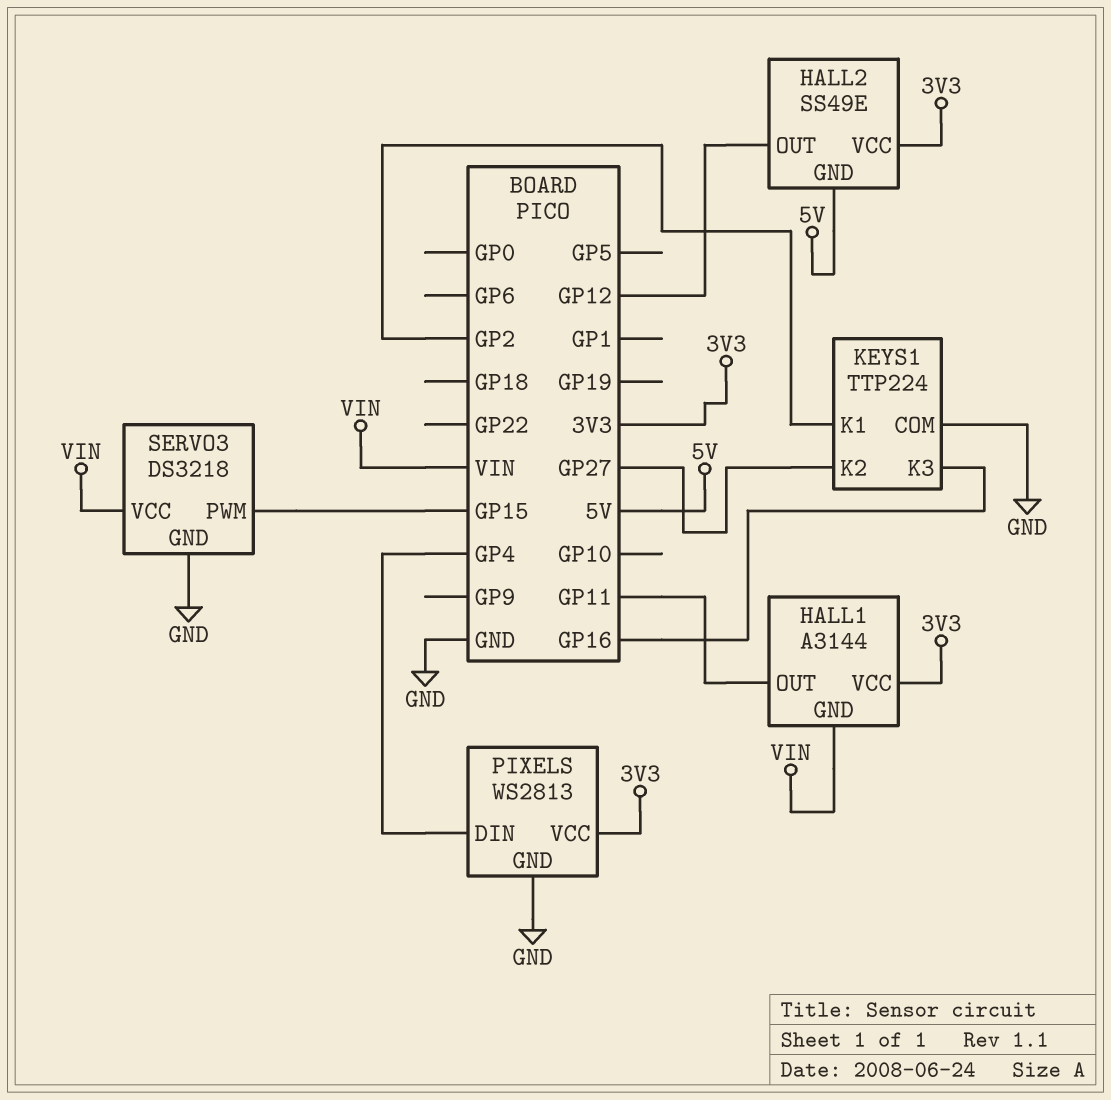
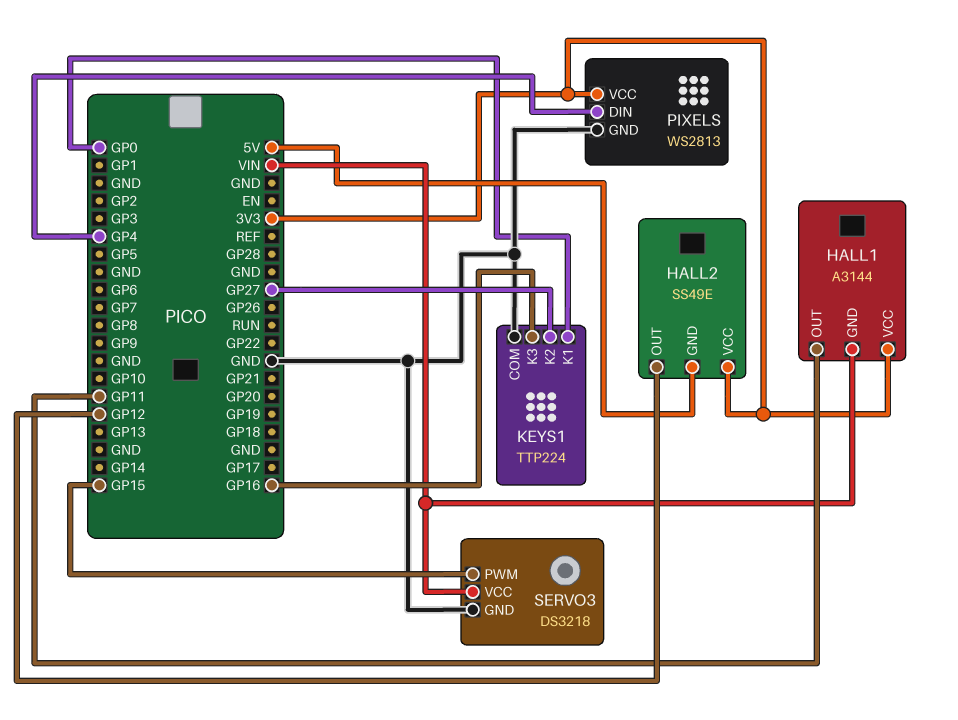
KEYS1 pin K1: GP2 -> GP0

